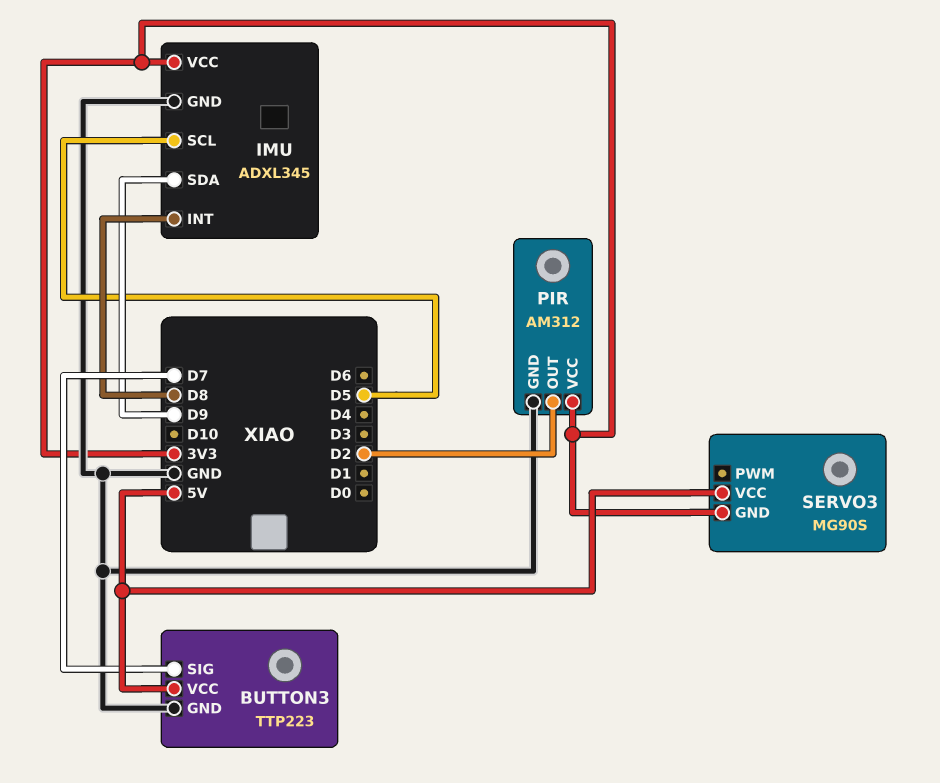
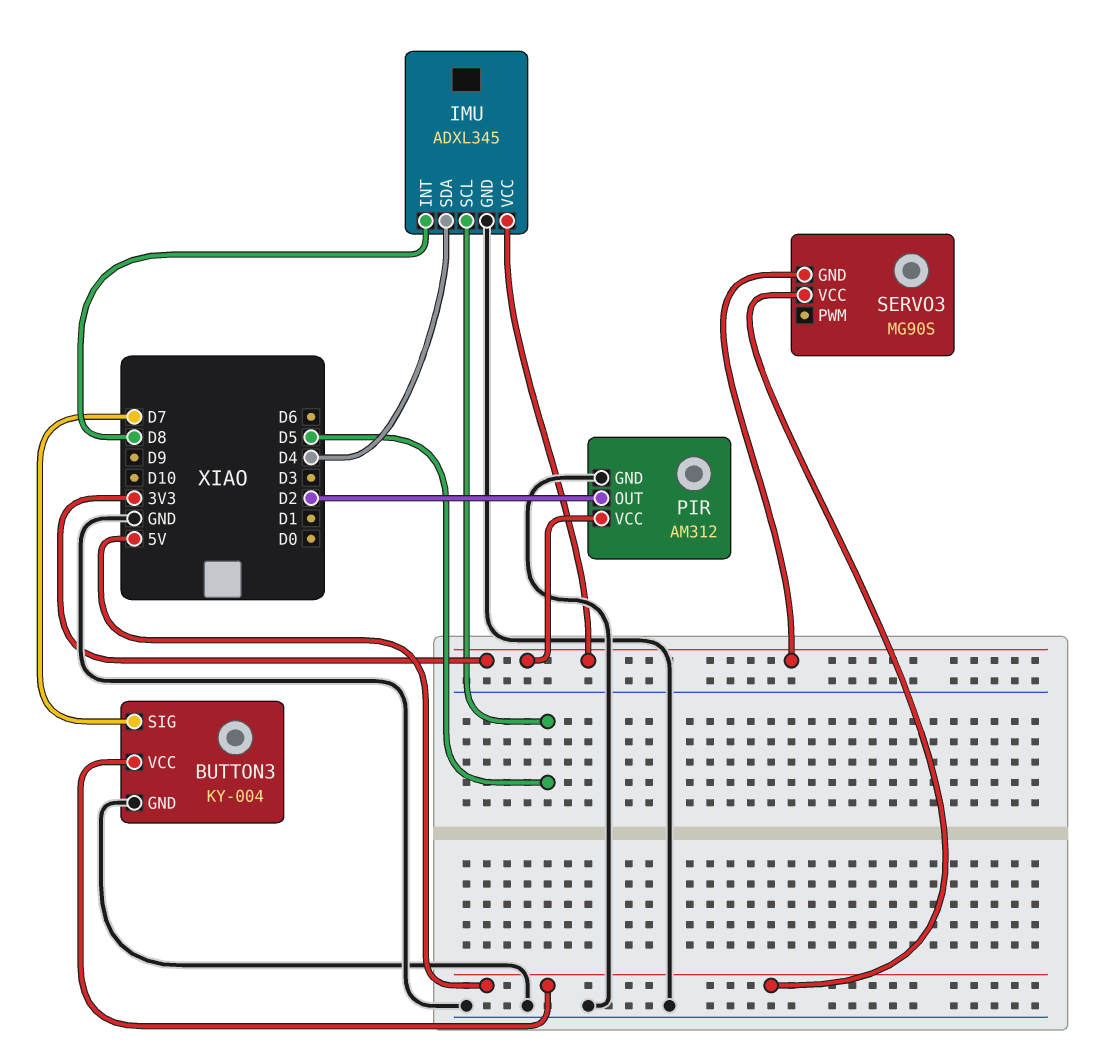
BUTTON3: TTP223 -> KY-004
IMU pin SDA: D9 -> D4

